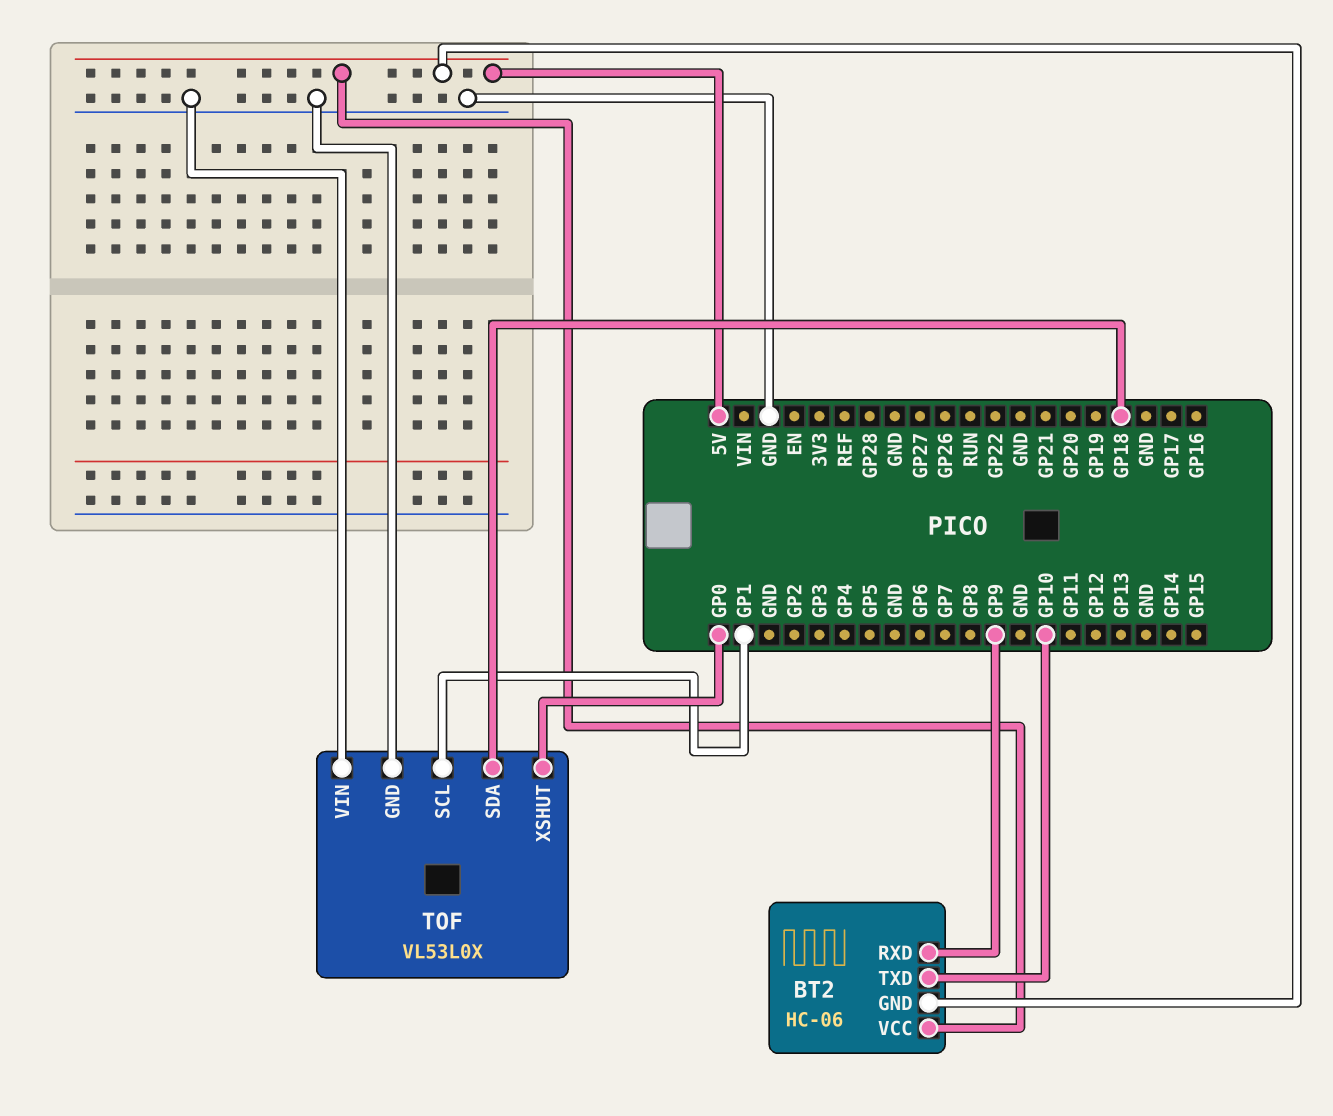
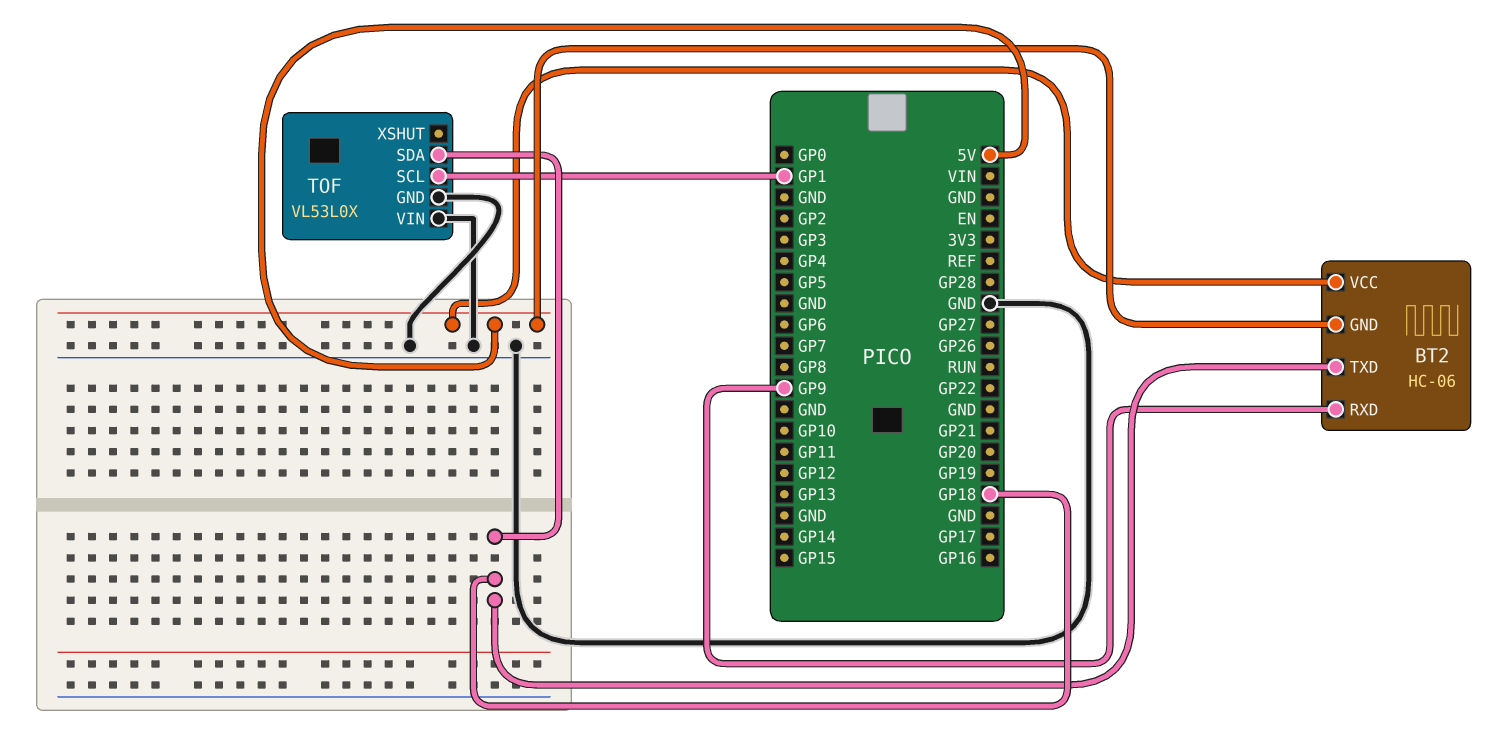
BT2 pin TXD: GP10 -> GP18
TOF pin XSHUT: GP0 -> none

